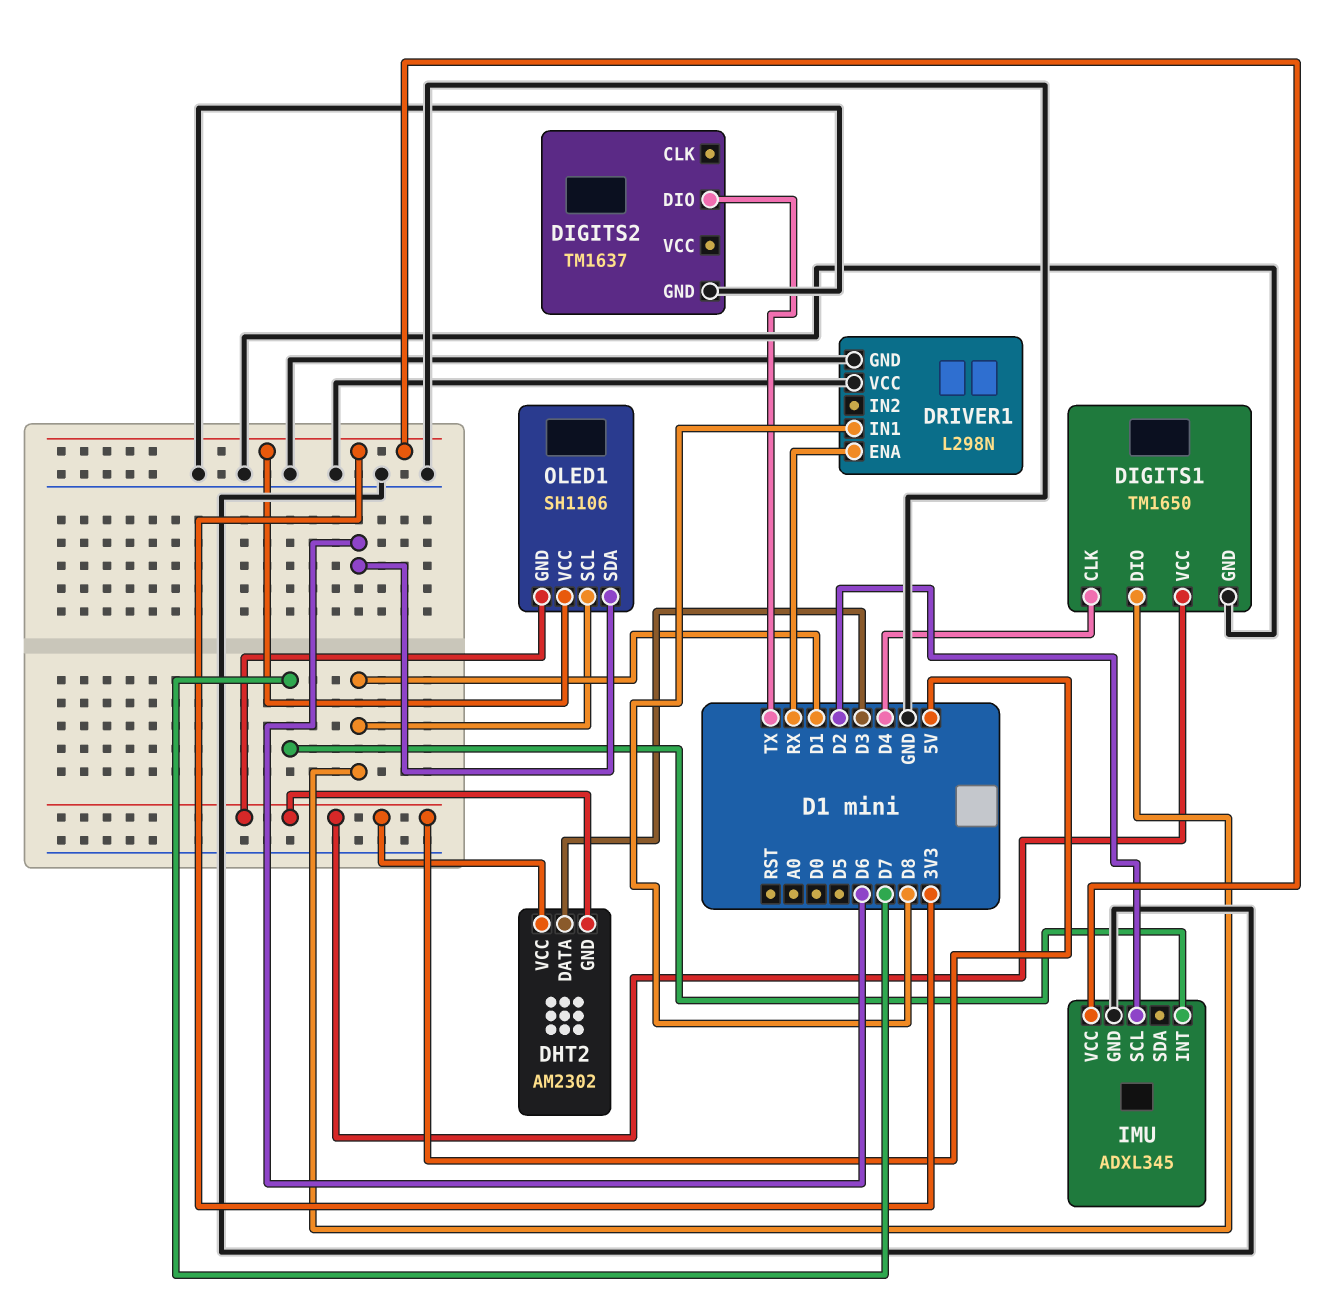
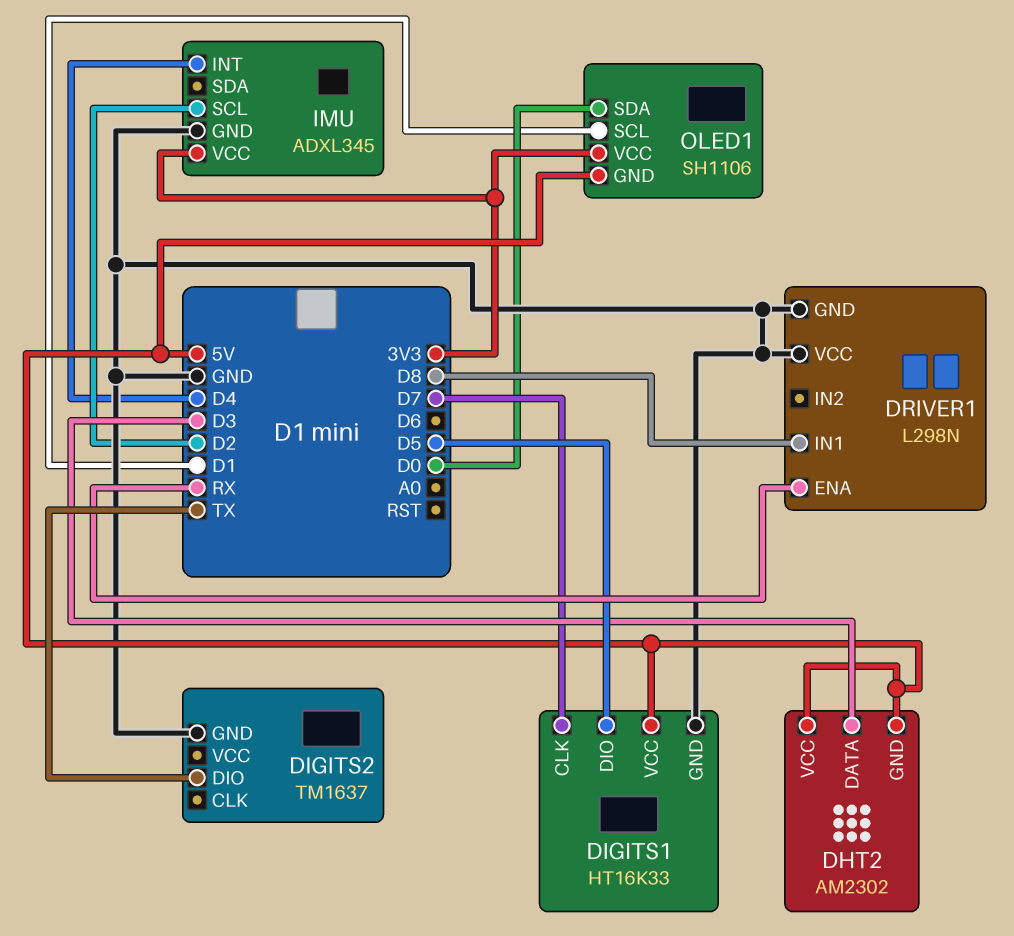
DIGITS1: TM1650 -> HT16K33
DIGITS1 pin CLK: D4 -> D7
DIGITS1 pin DIO: D1 -> D5
IMU pin INT: D7 -> D4
OLED1 pin SDA: D6 -> D0

